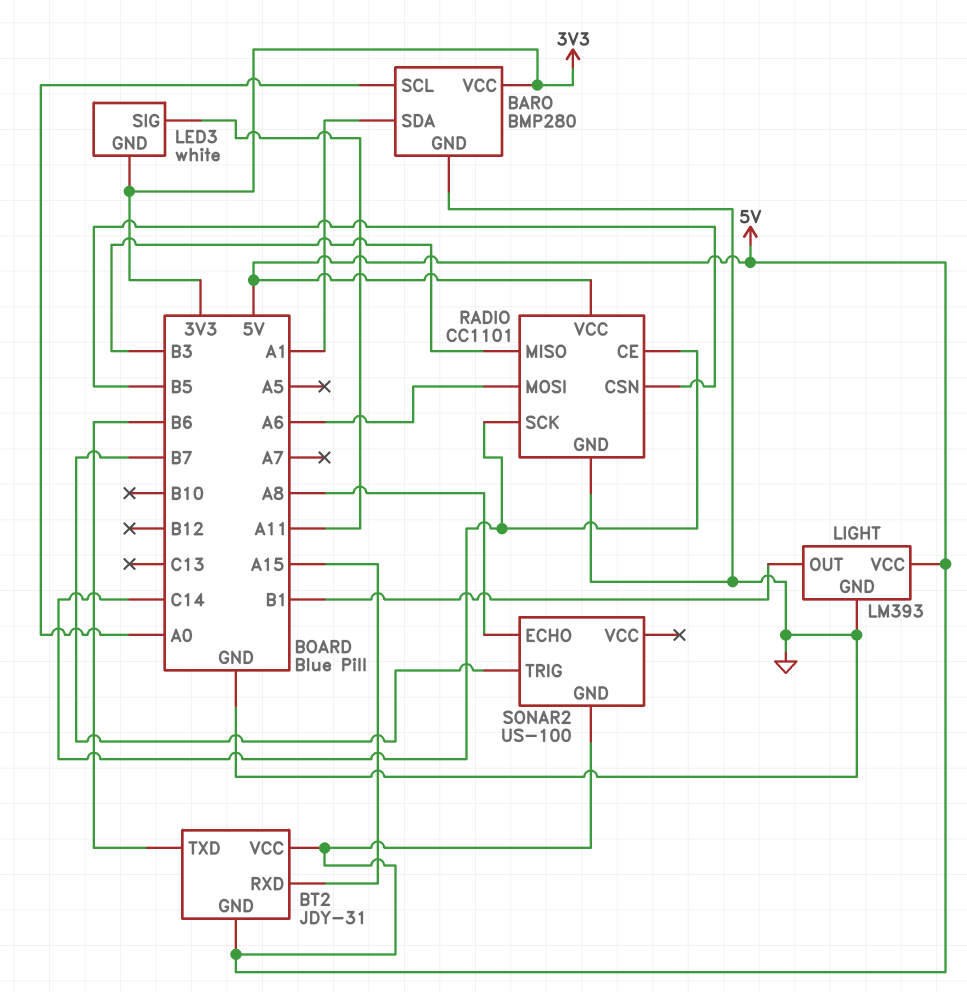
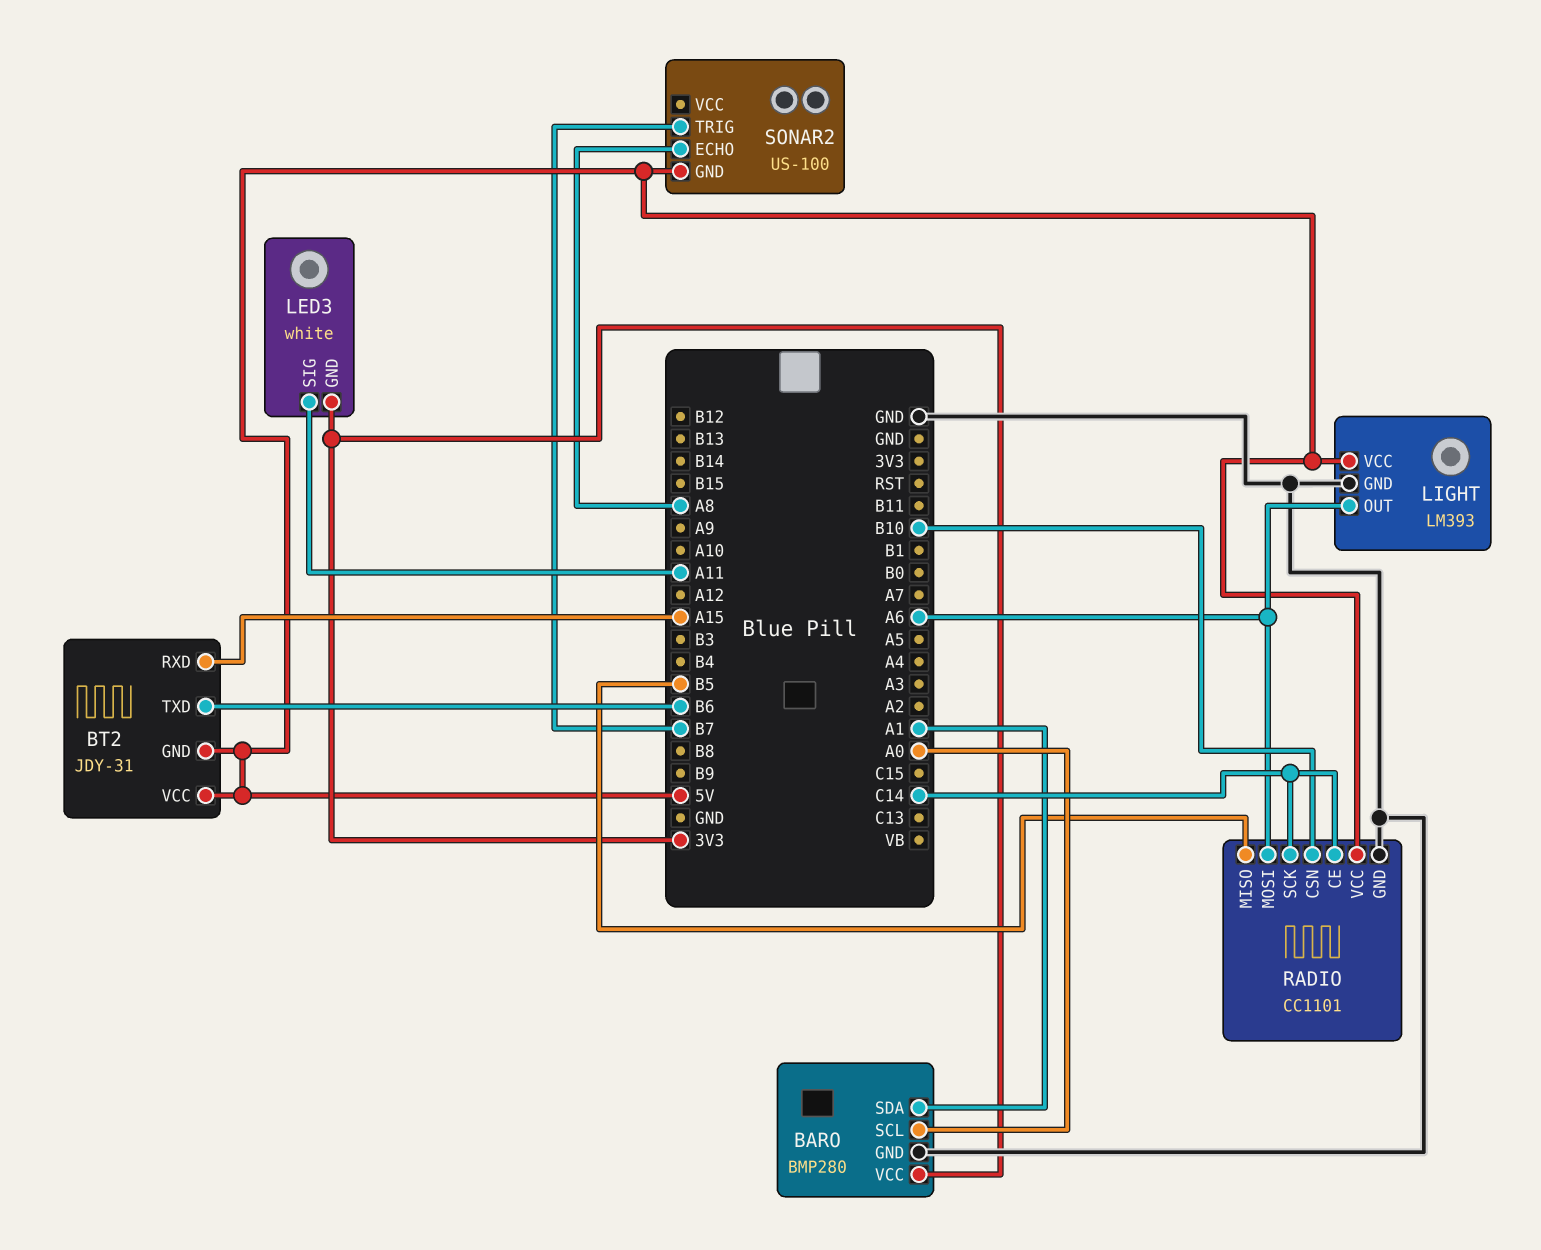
LIGHT pin OUT: B1 -> A6
RADIO pin CSN: B5 -> B10
RADIO pin MISO: B3 -> B5

